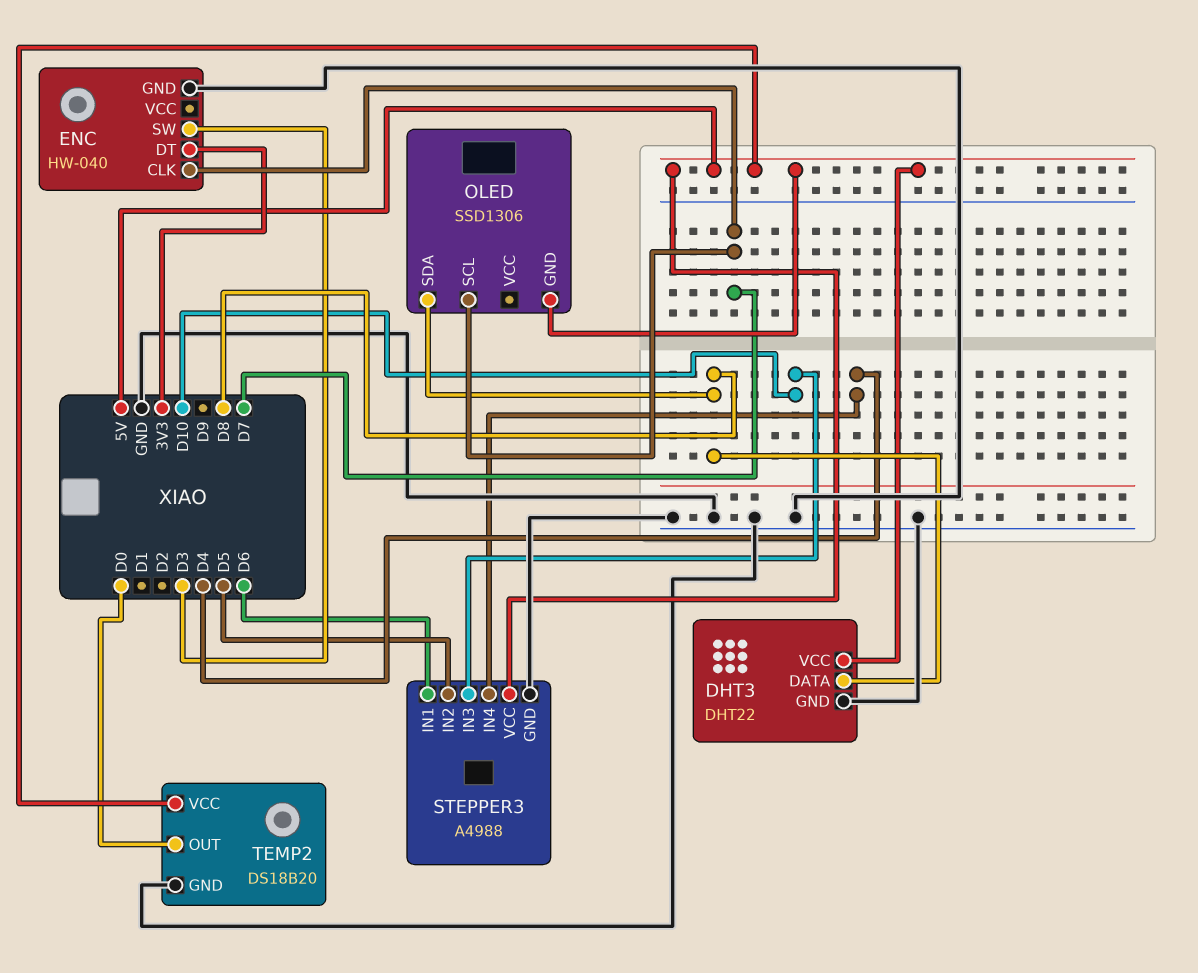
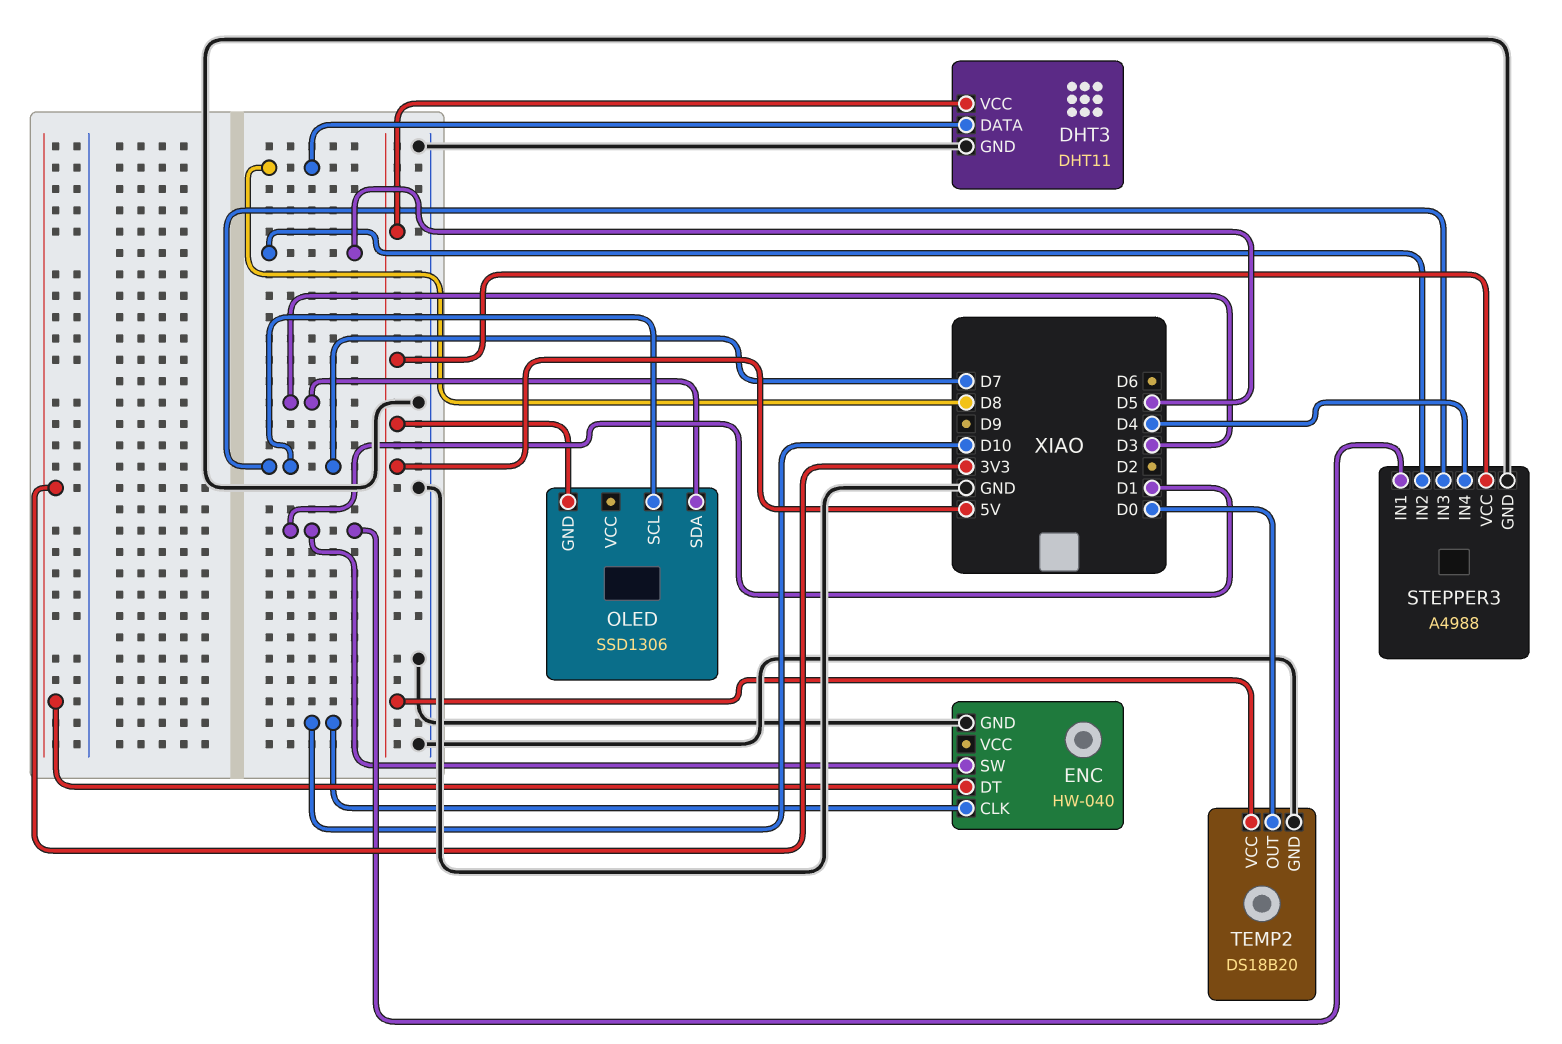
DHT3: DHT22 -> DHT11
ENC pin CLK: D7 -> D10
ENC pin SW: D3 -> D1
OLED pin SDA: D8 -> D3
STEPPER3 pin IN1: D6 -> D1
STEPPER3 pin IN3: D10 -> D7

